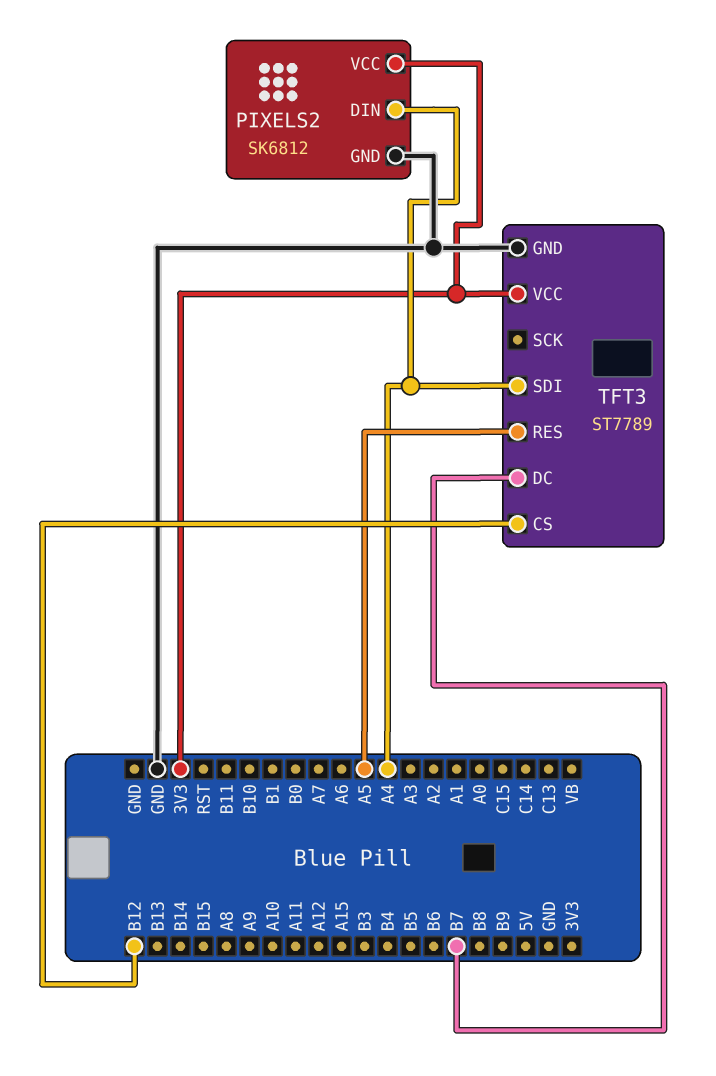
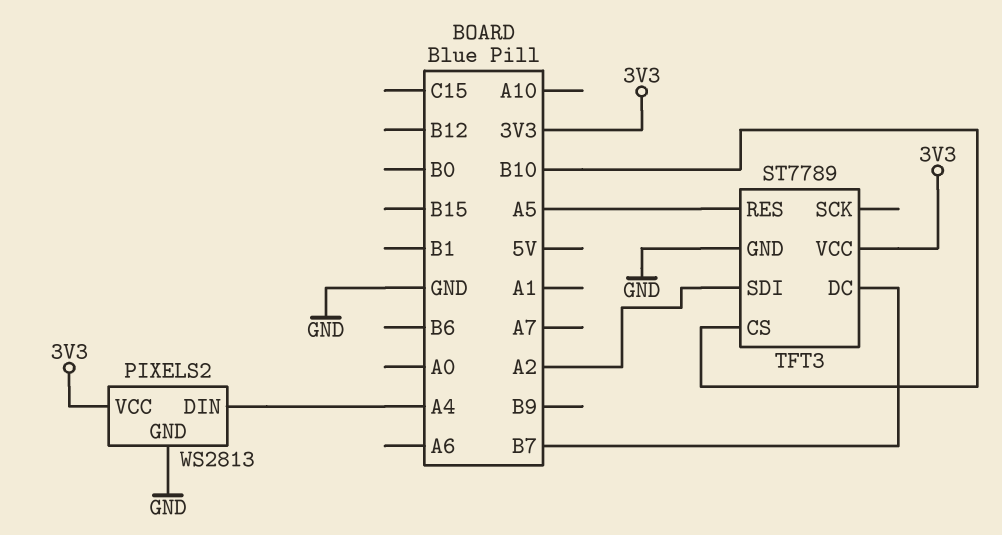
PIXELS2: SK6812 -> WS2813
TFT3 pin CS: B12 -> B10
TFT3 pin SDI: A4 -> A2

